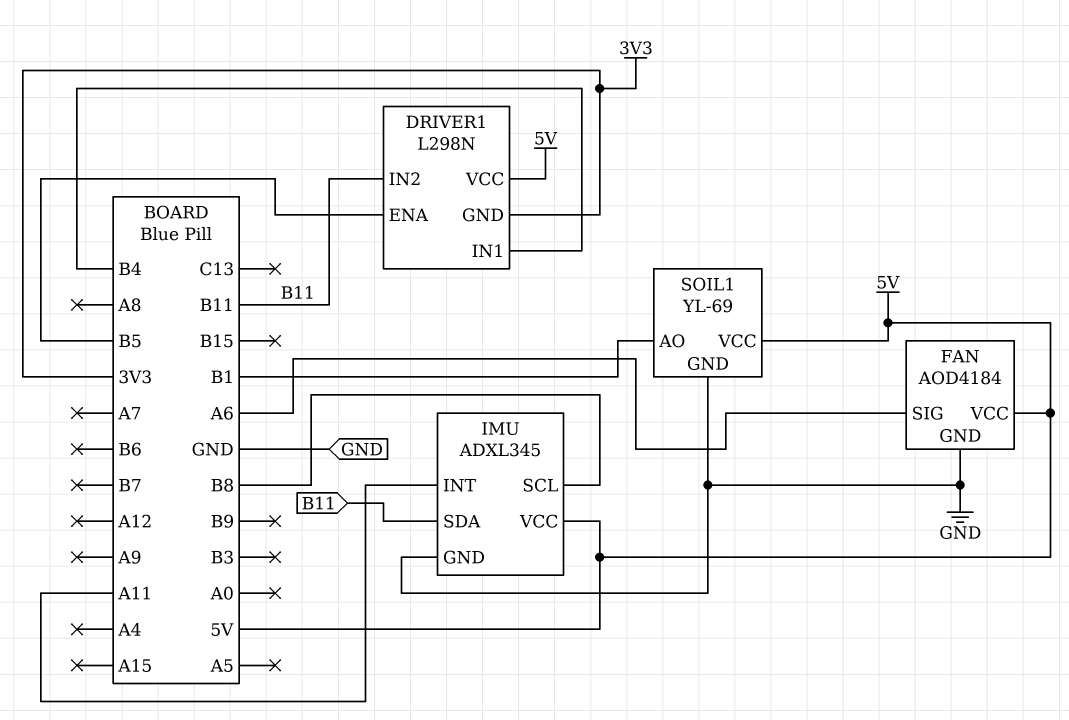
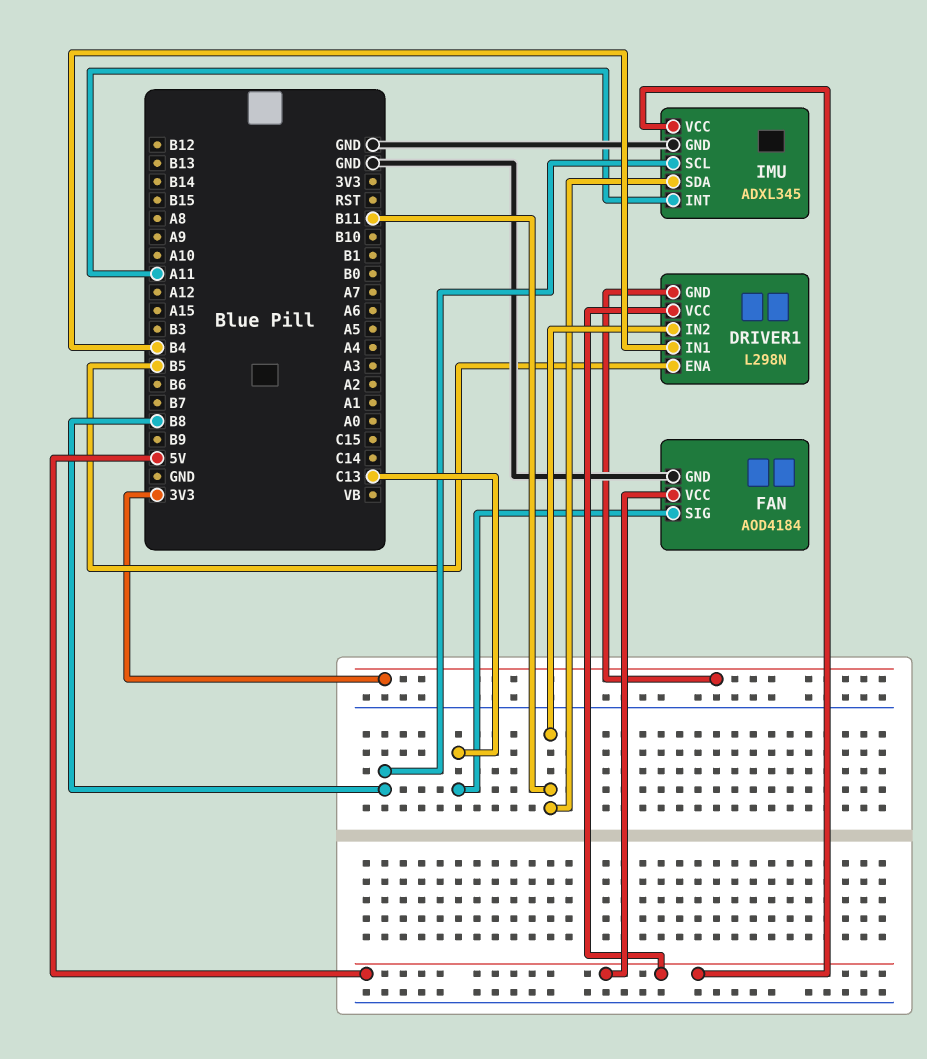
FAN pin SIG: A6 -> C13
SOIL1: YL-69 -> none
SOIL1 pin AO: B1 -> none
SOIL1 pin GND: GND -> none
SOIL1 pin VCC: 5V -> none

